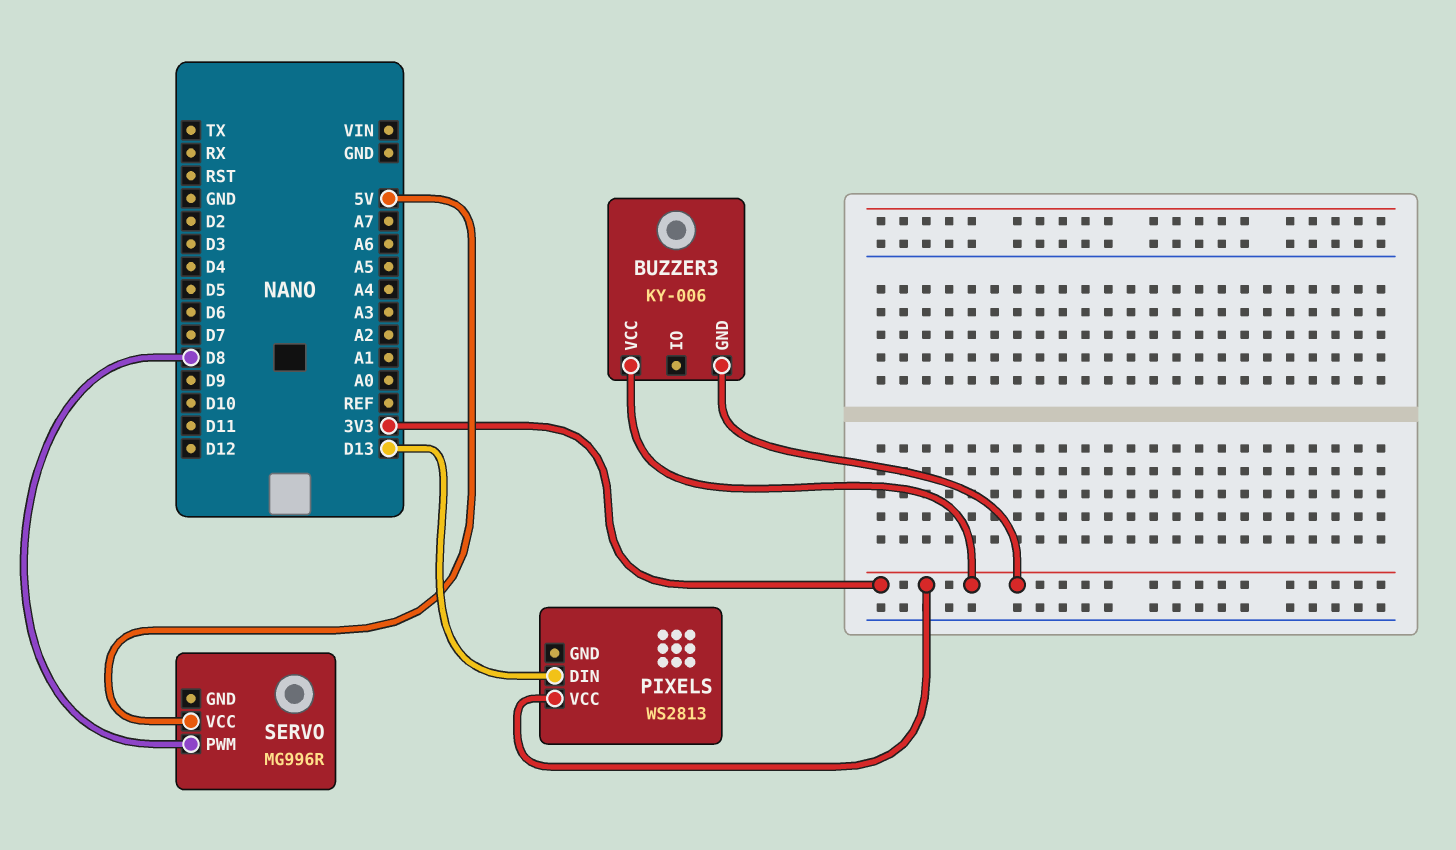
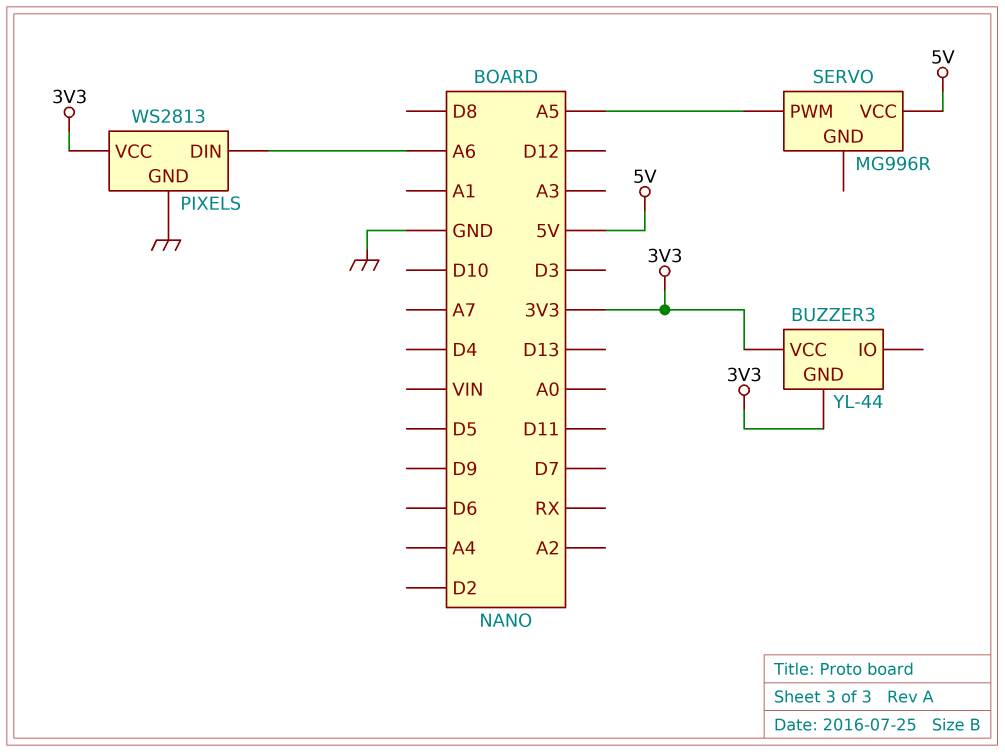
BUZZER3: KY-006 -> YL-44
PIXELS pin DIN: D13 -> A6
PIXELS pin GND: none -> GND
SERVO pin PWM: D8 -> A5

